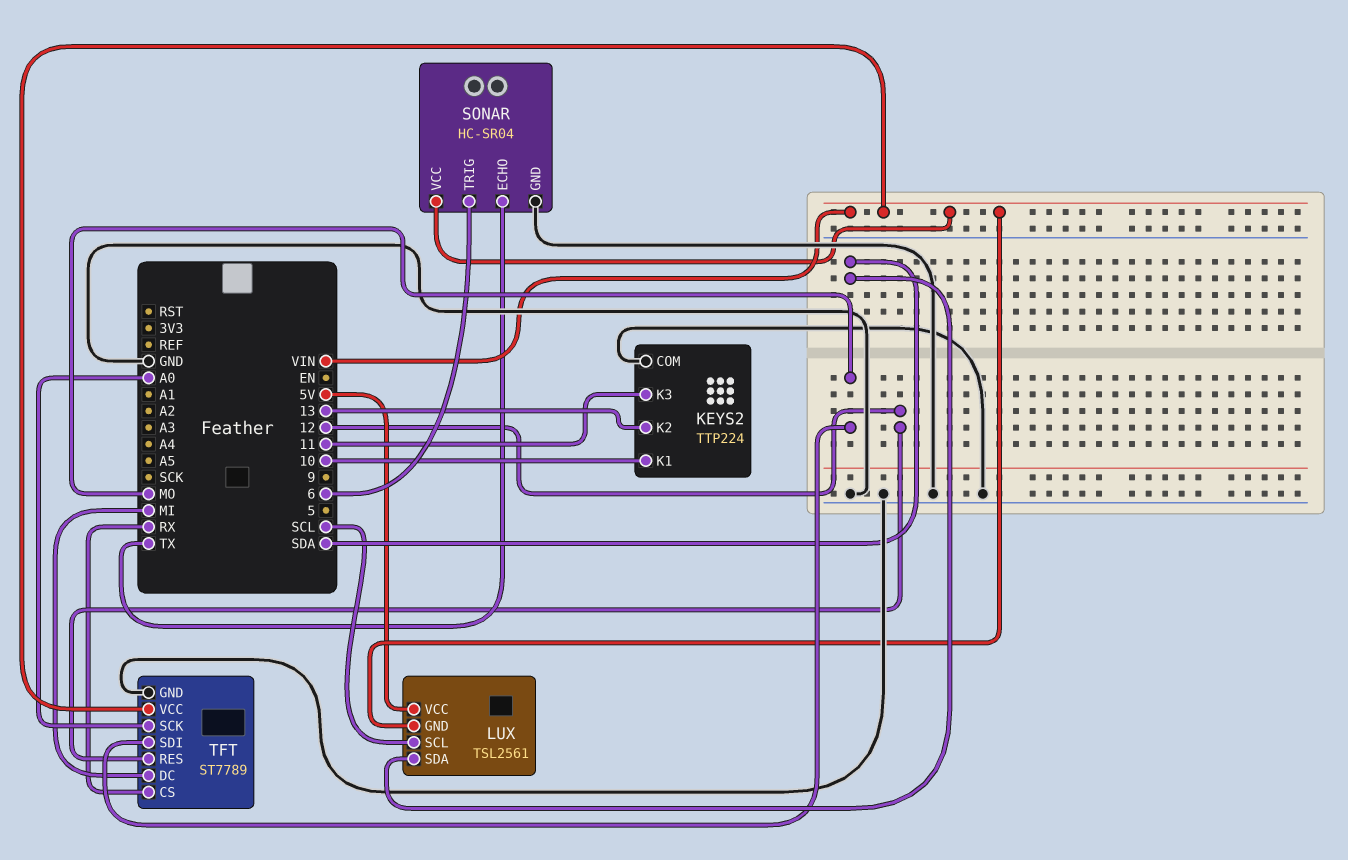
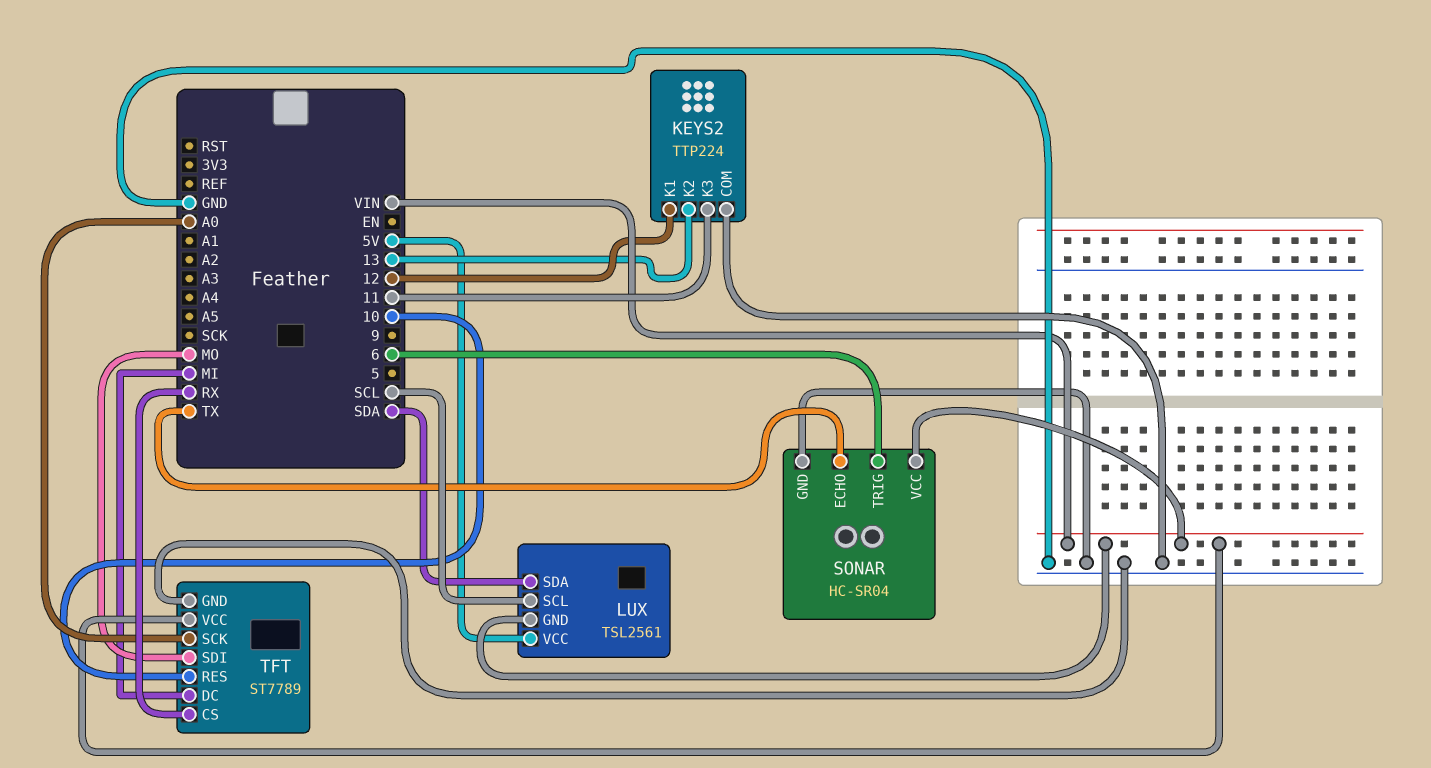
KEYS2 pin K1: 10 -> 12
TFT pin RES: 12 -> 10

